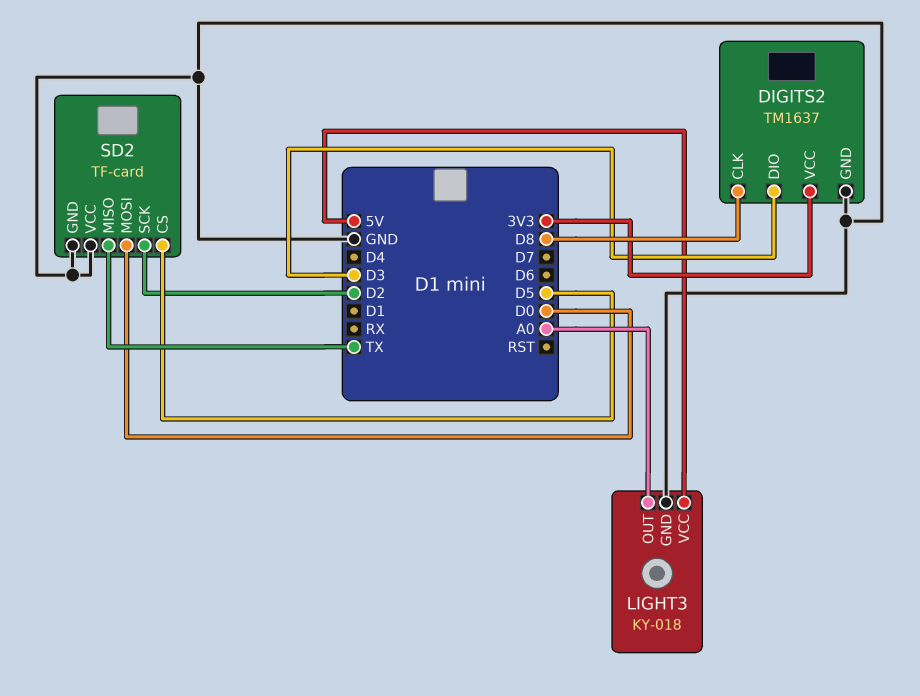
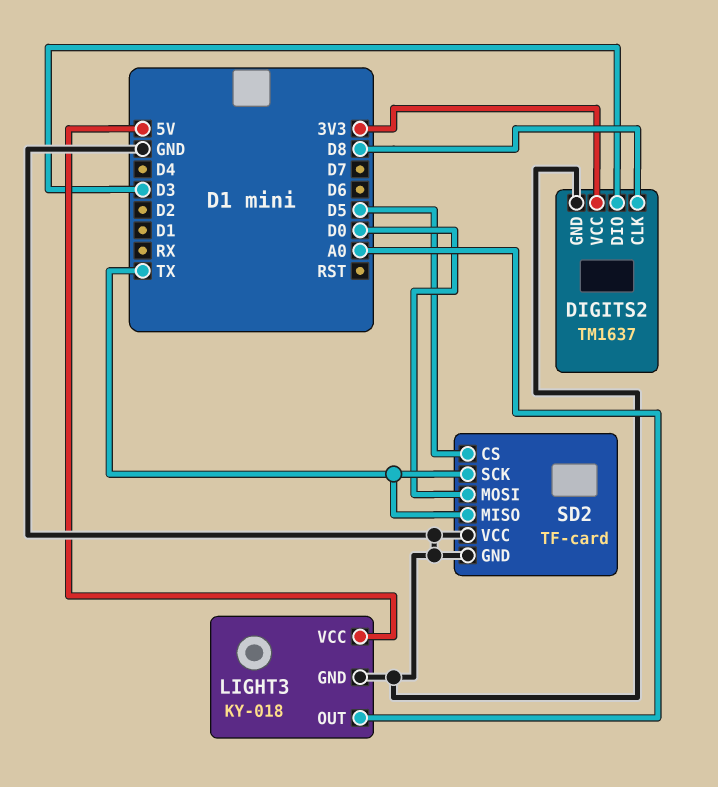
SD2 pin SCK: D2 -> TX

